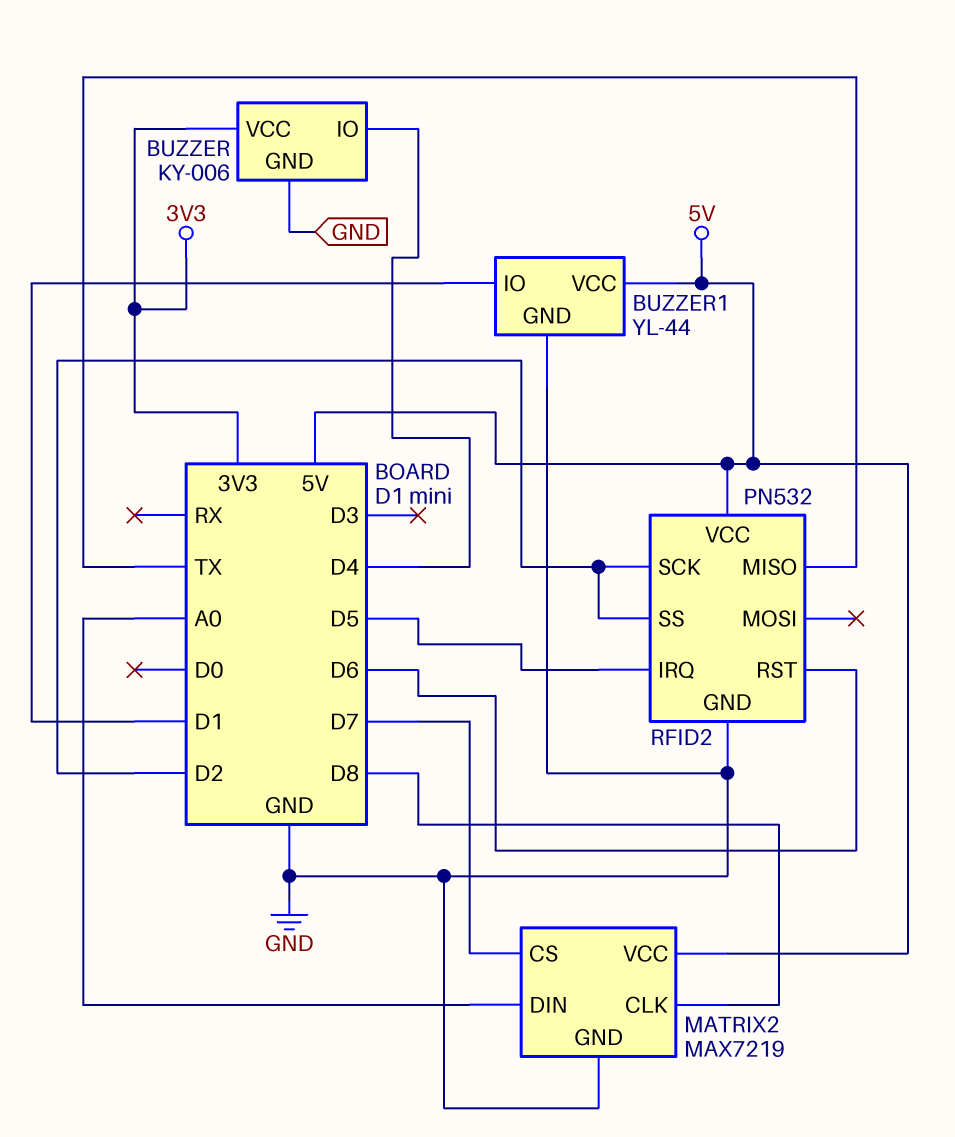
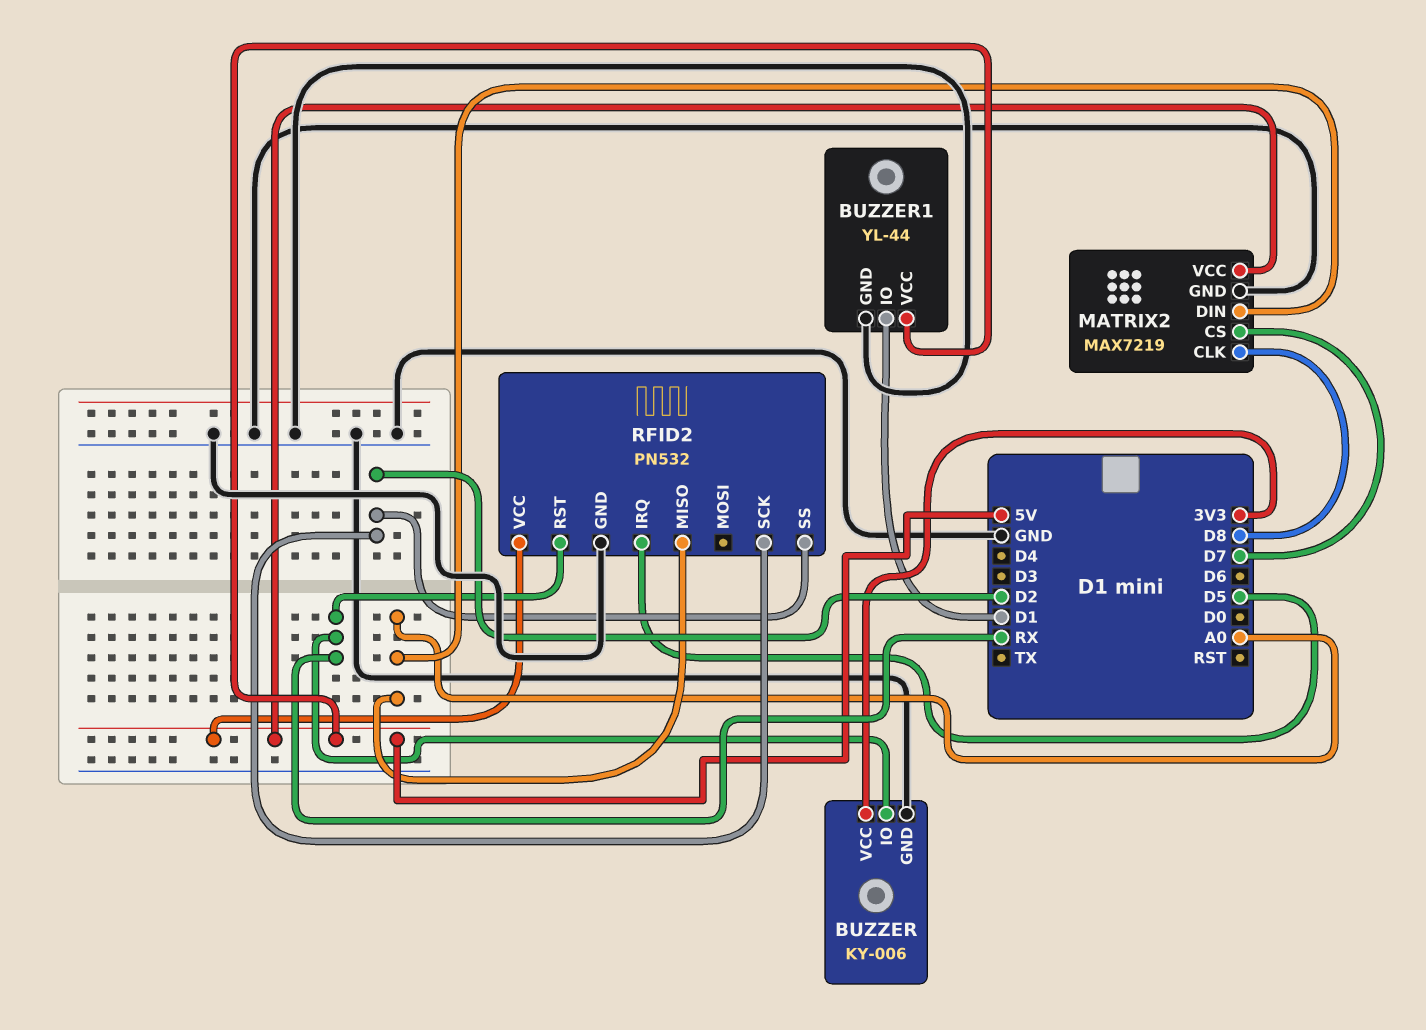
BUZZER pin IO: D4 -> RX
RFID2 pin MISO: TX -> A0
RFID2 pin RST: D6 -> RX

